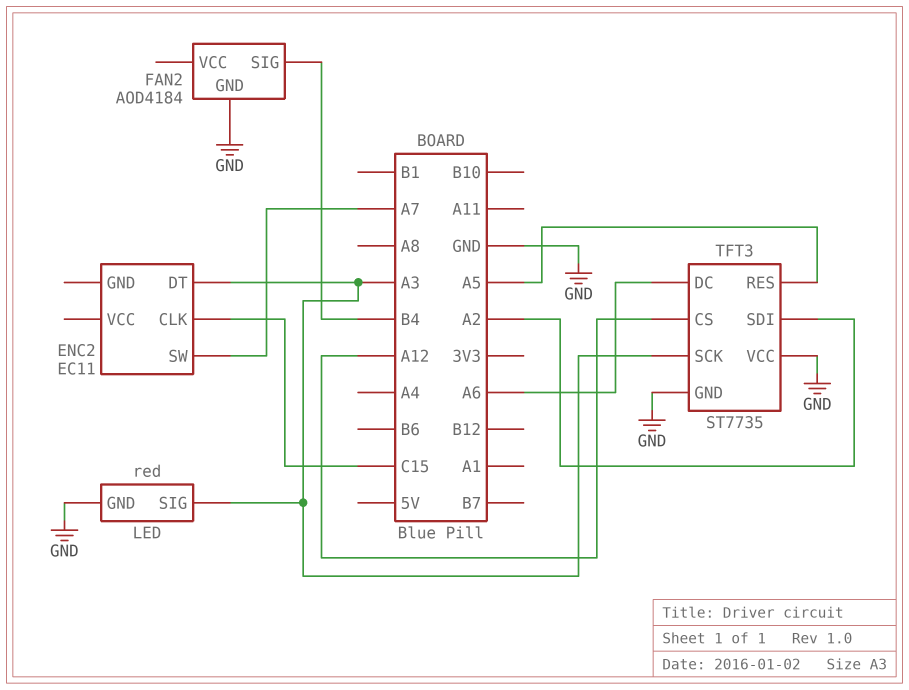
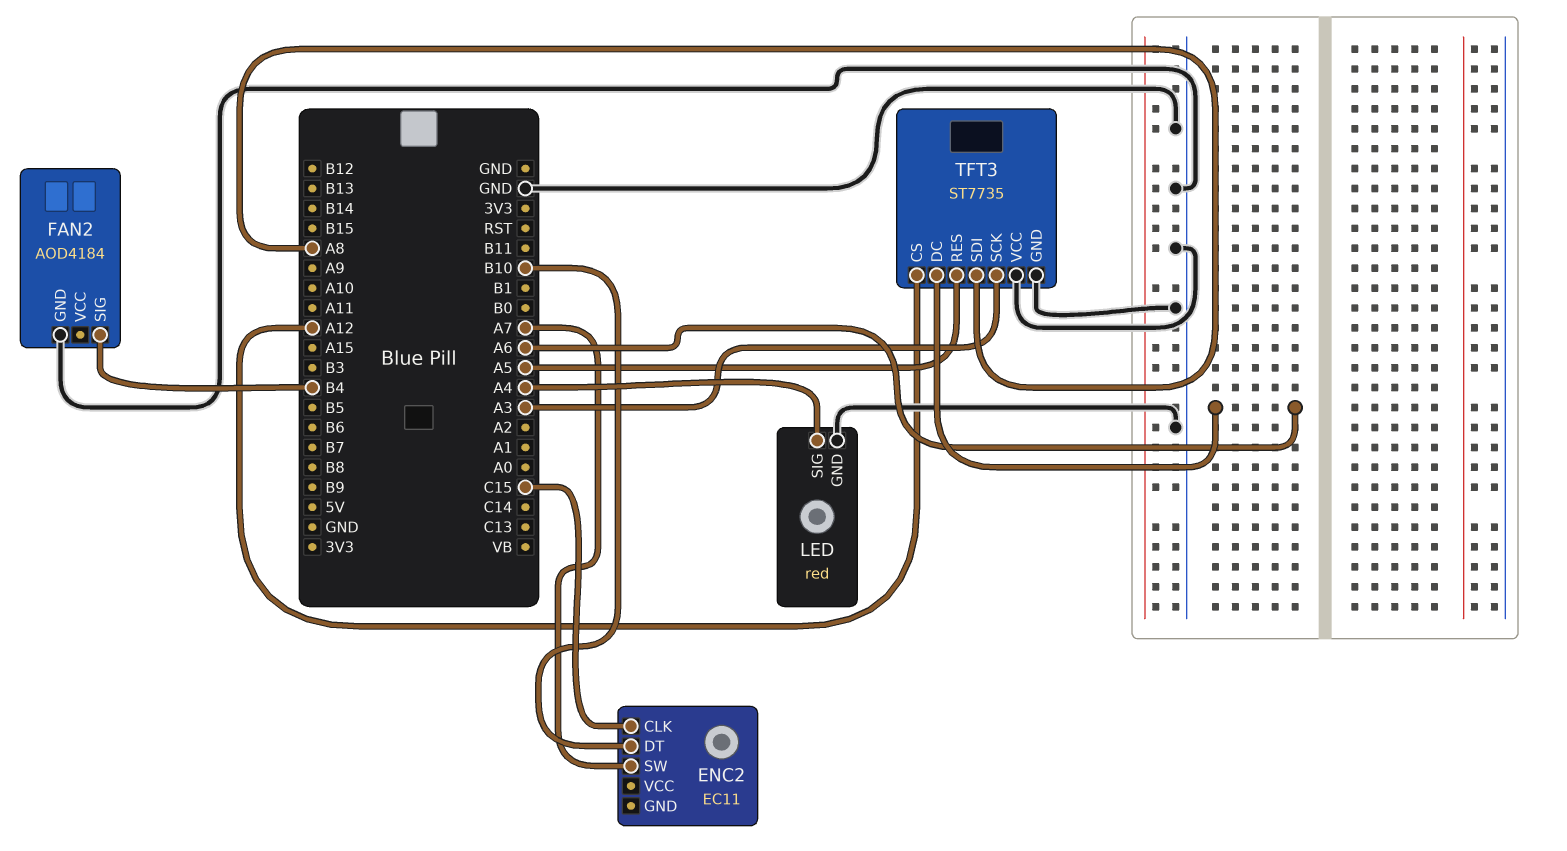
ENC2 pin DT: A3 -> B10
LED pin SIG: A3 -> A4
TFT3 pin SDI: A2 -> A8

